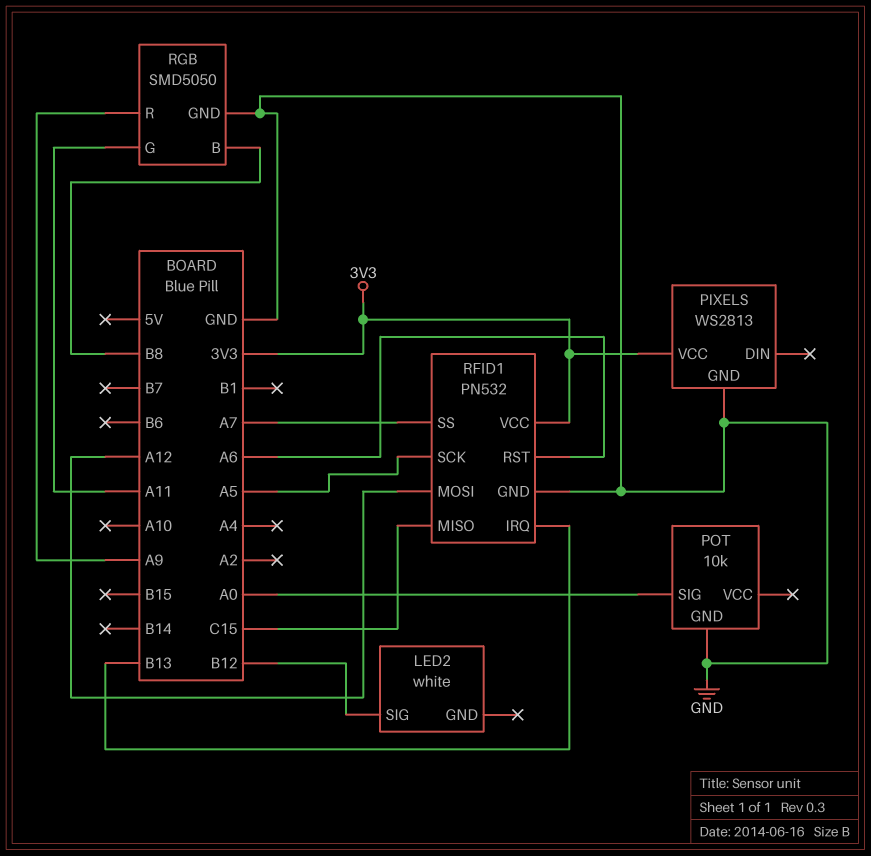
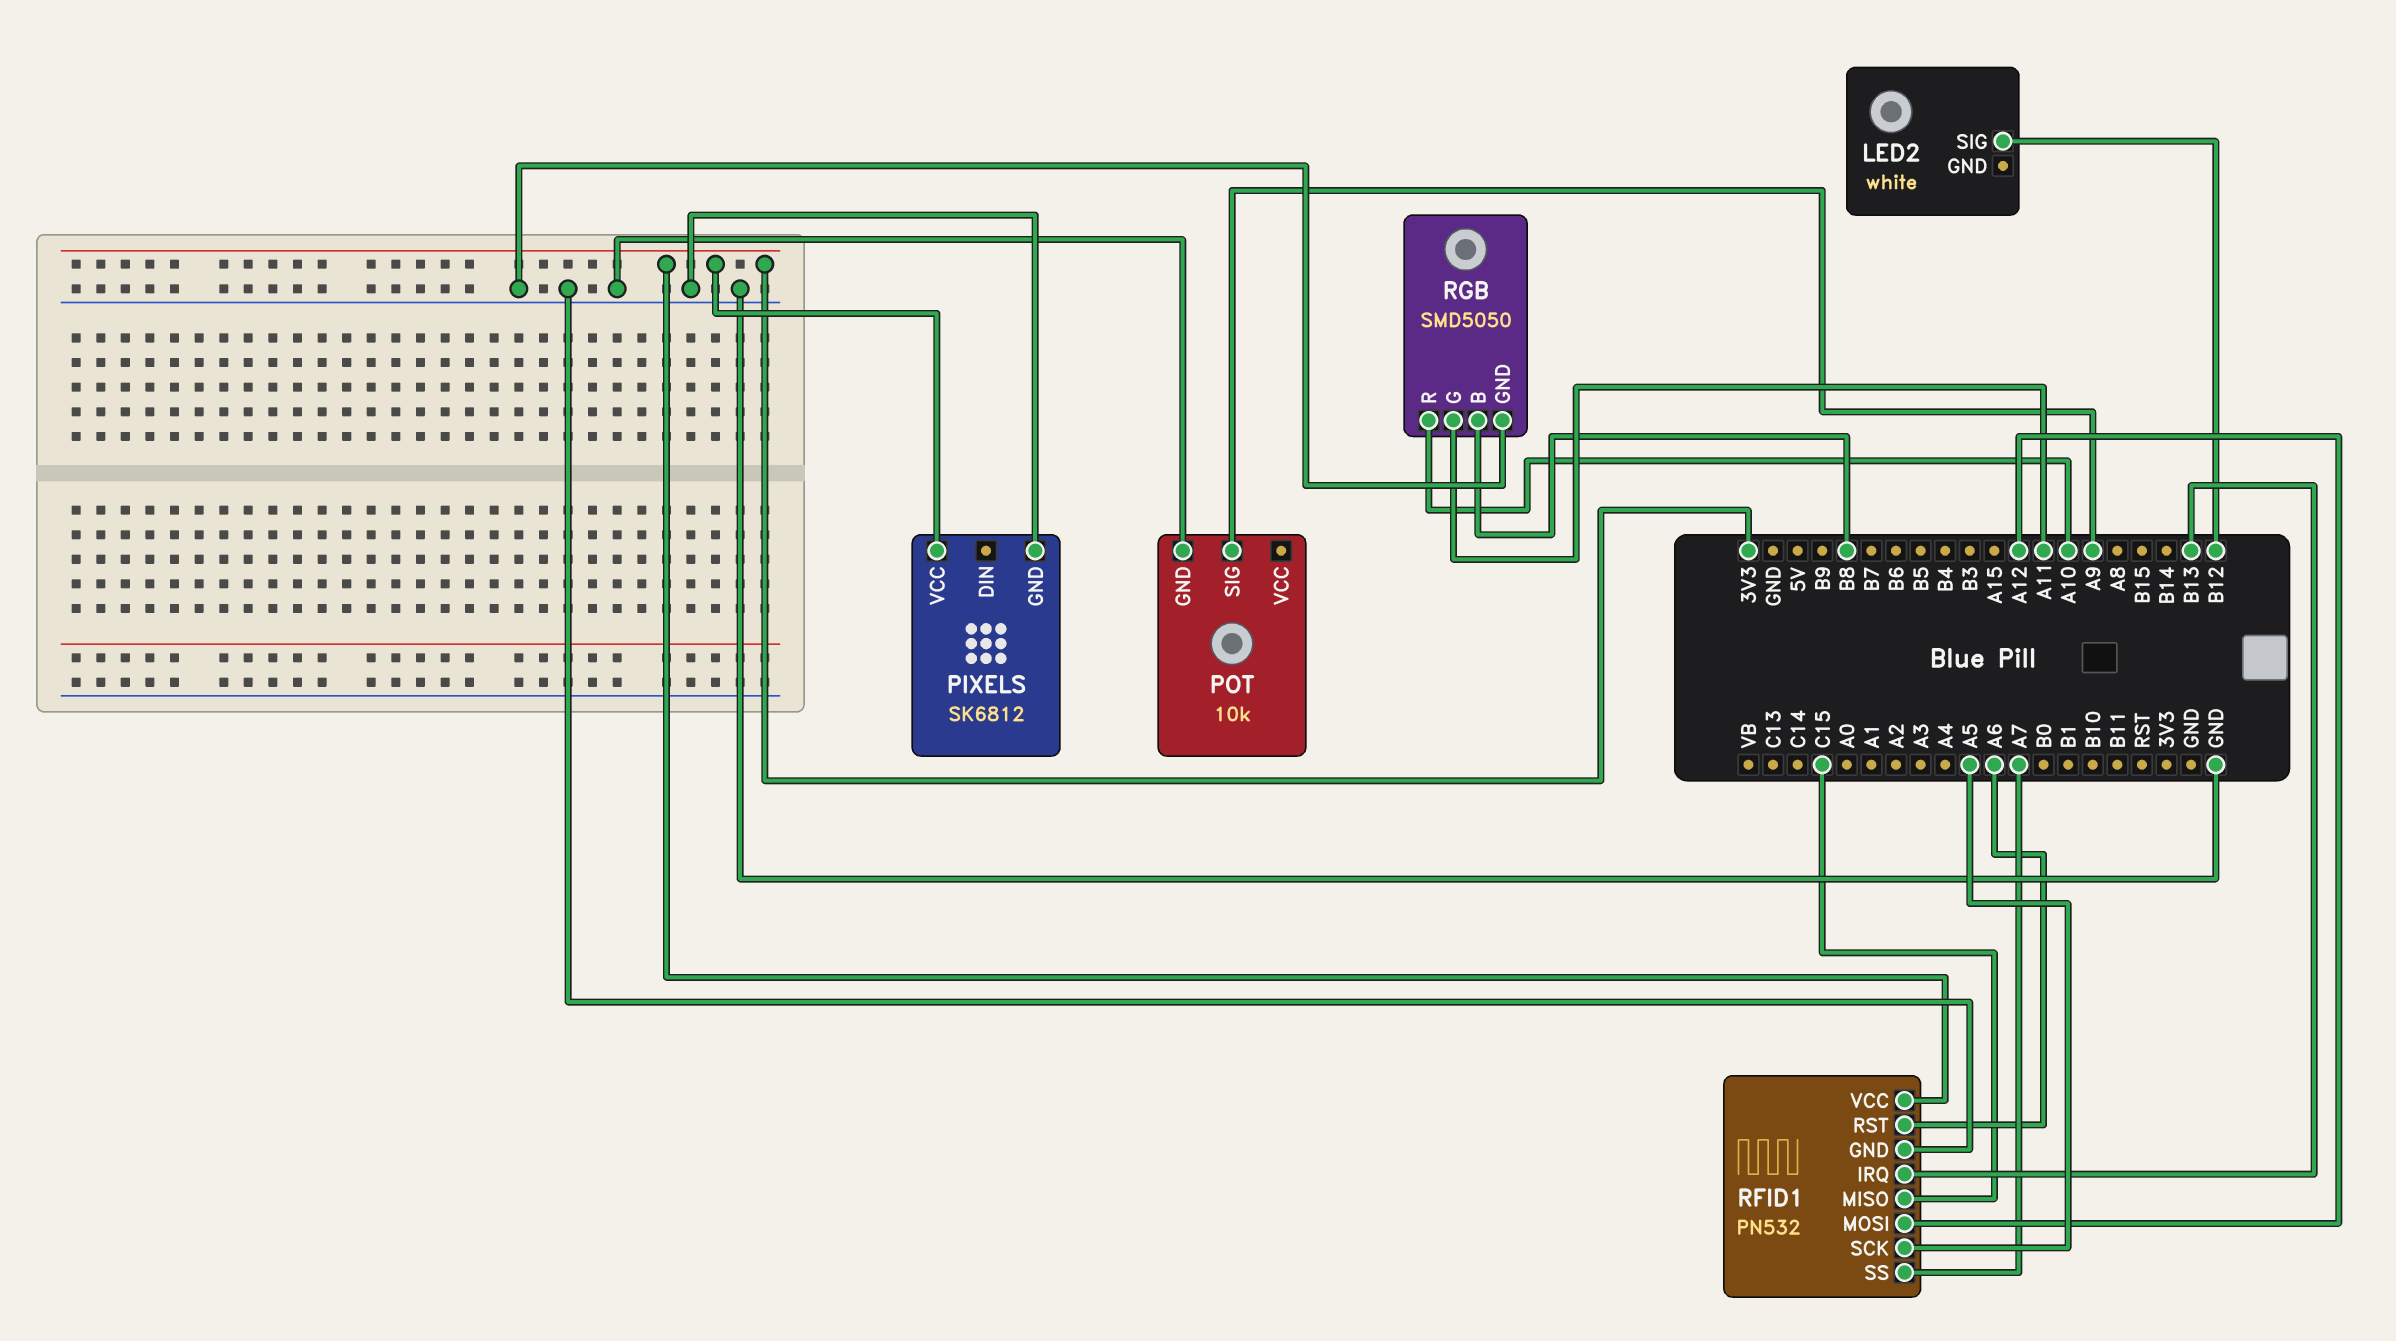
PIXELS: WS2813 -> SK6812
POT pin SIG: A0 -> A9
RGB pin R: A9 -> A10

